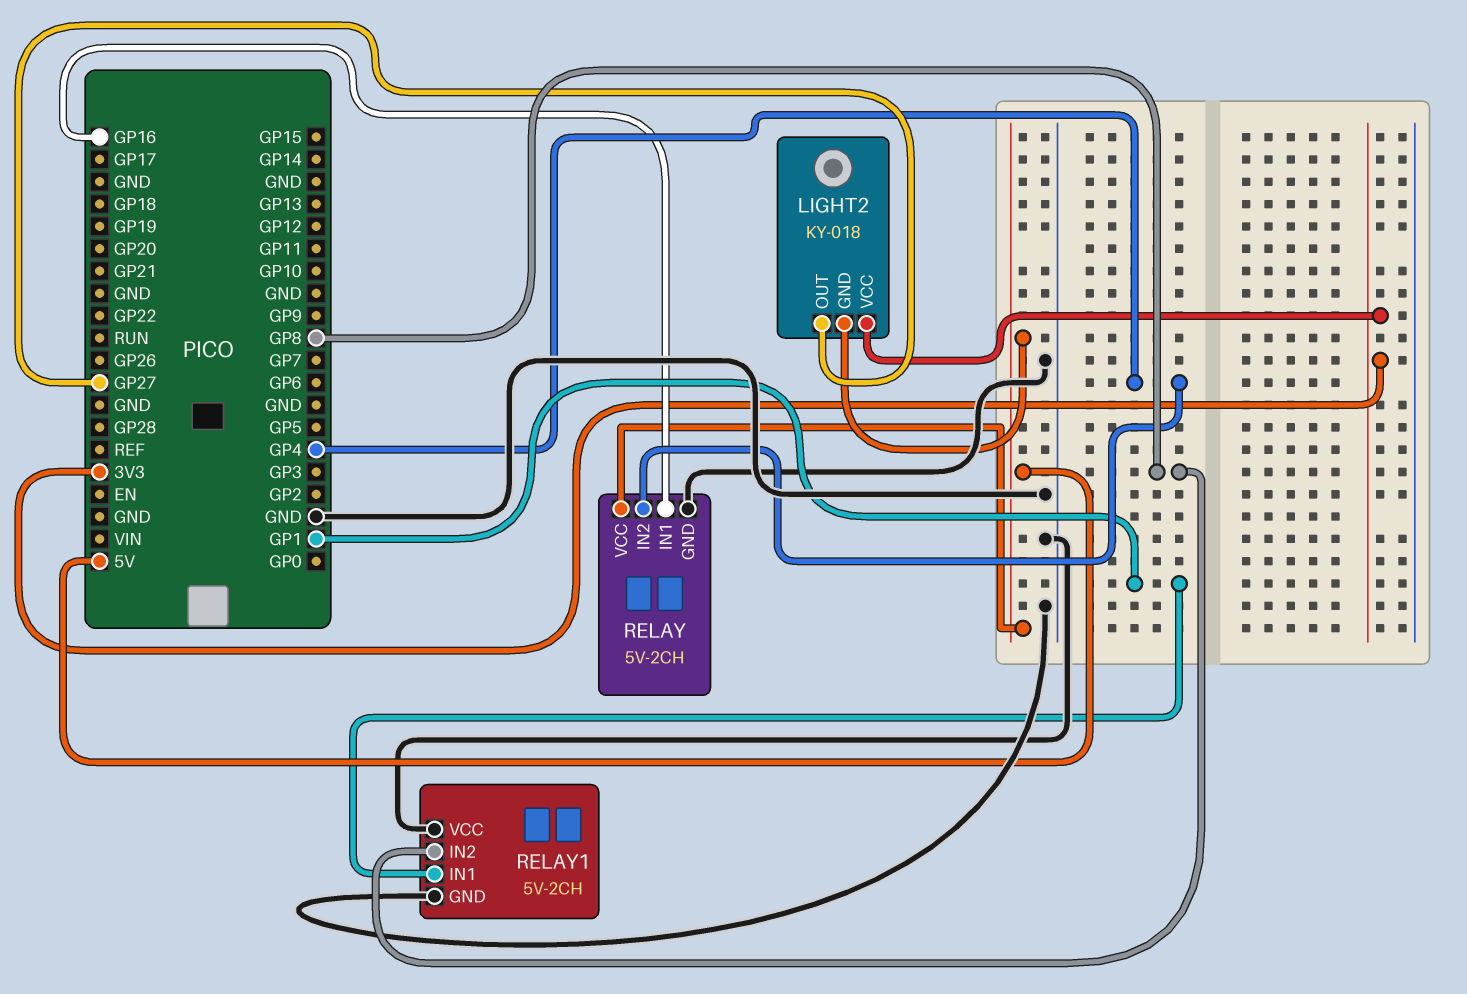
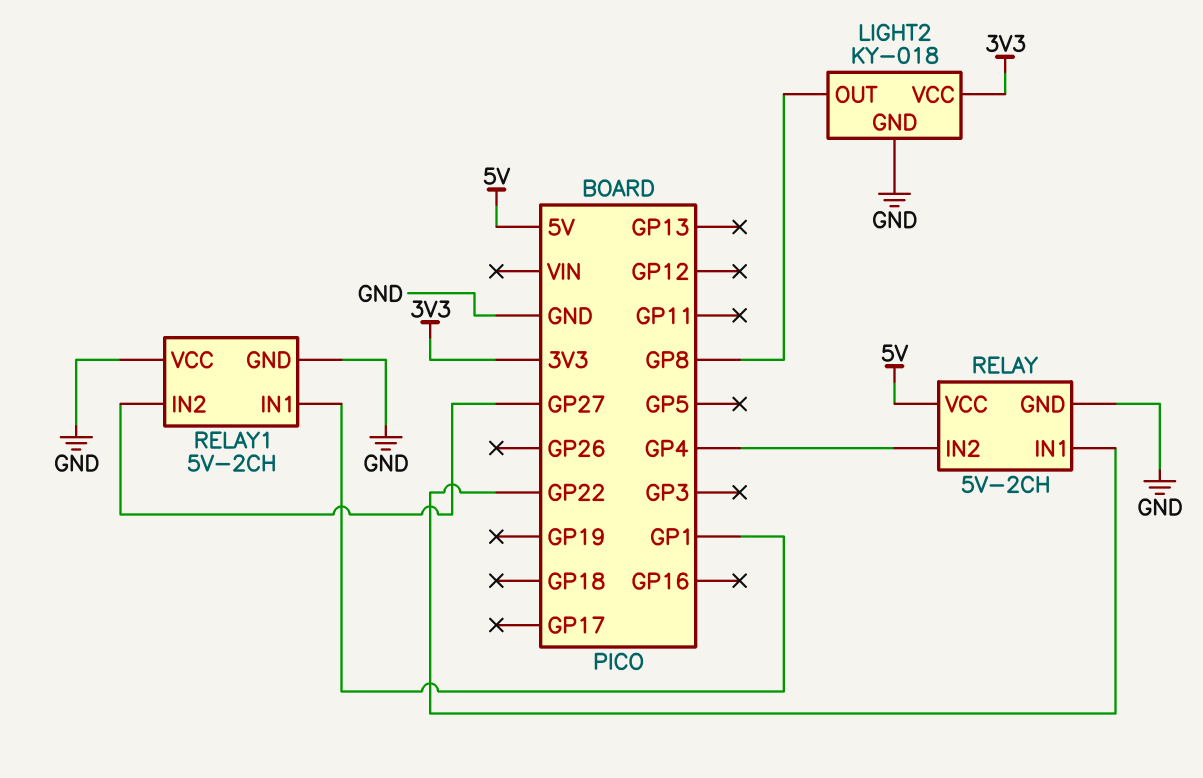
LIGHT2 pin GND: 5V -> GND
LIGHT2 pin OUT: GP27 -> GP8
RELAY pin IN1: GP16 -> GP22
RELAY1 pin IN2: GP8 -> GP27

